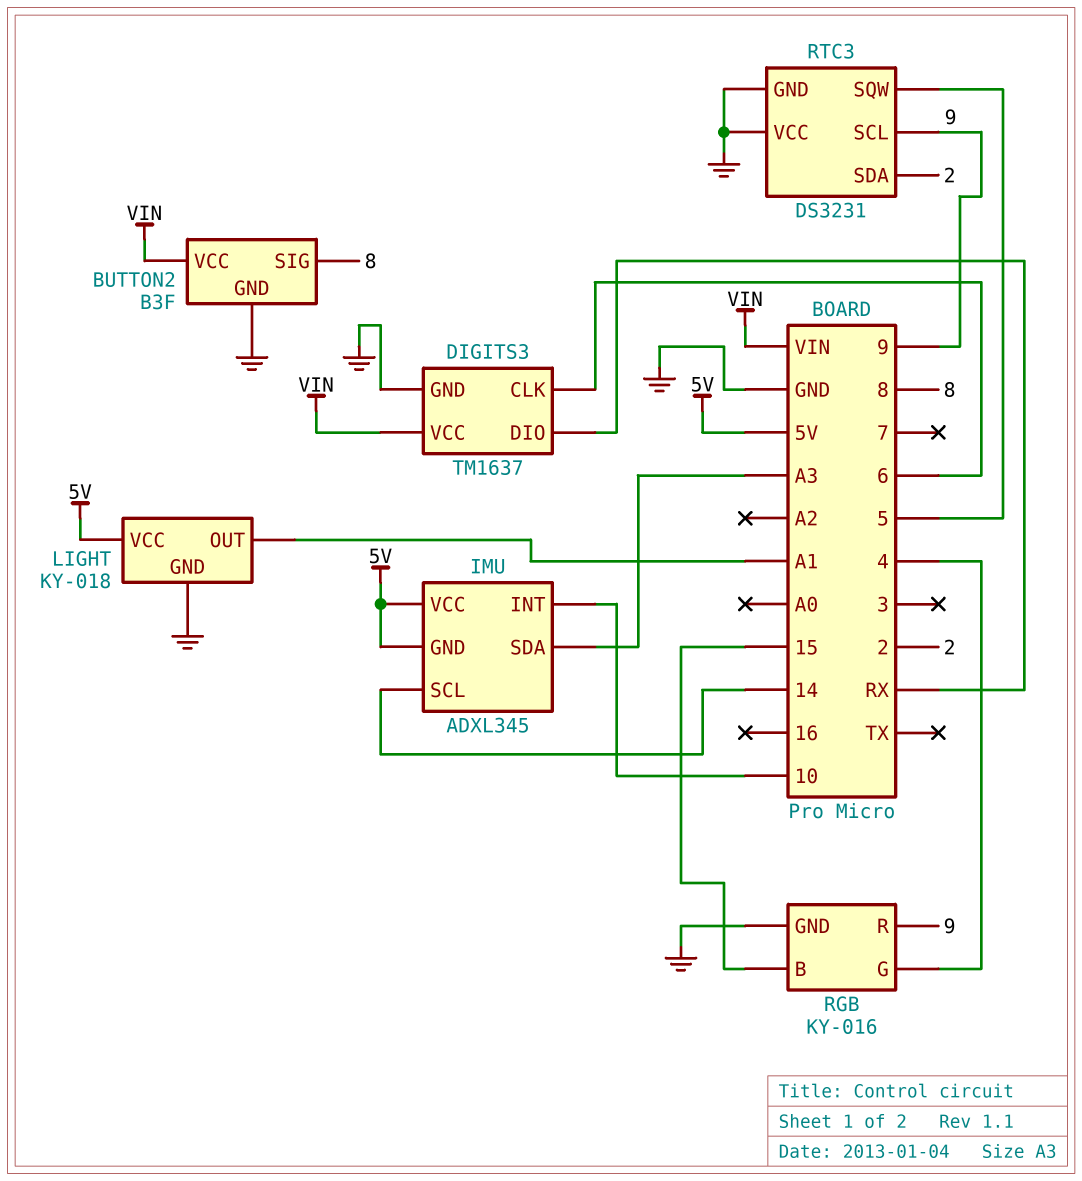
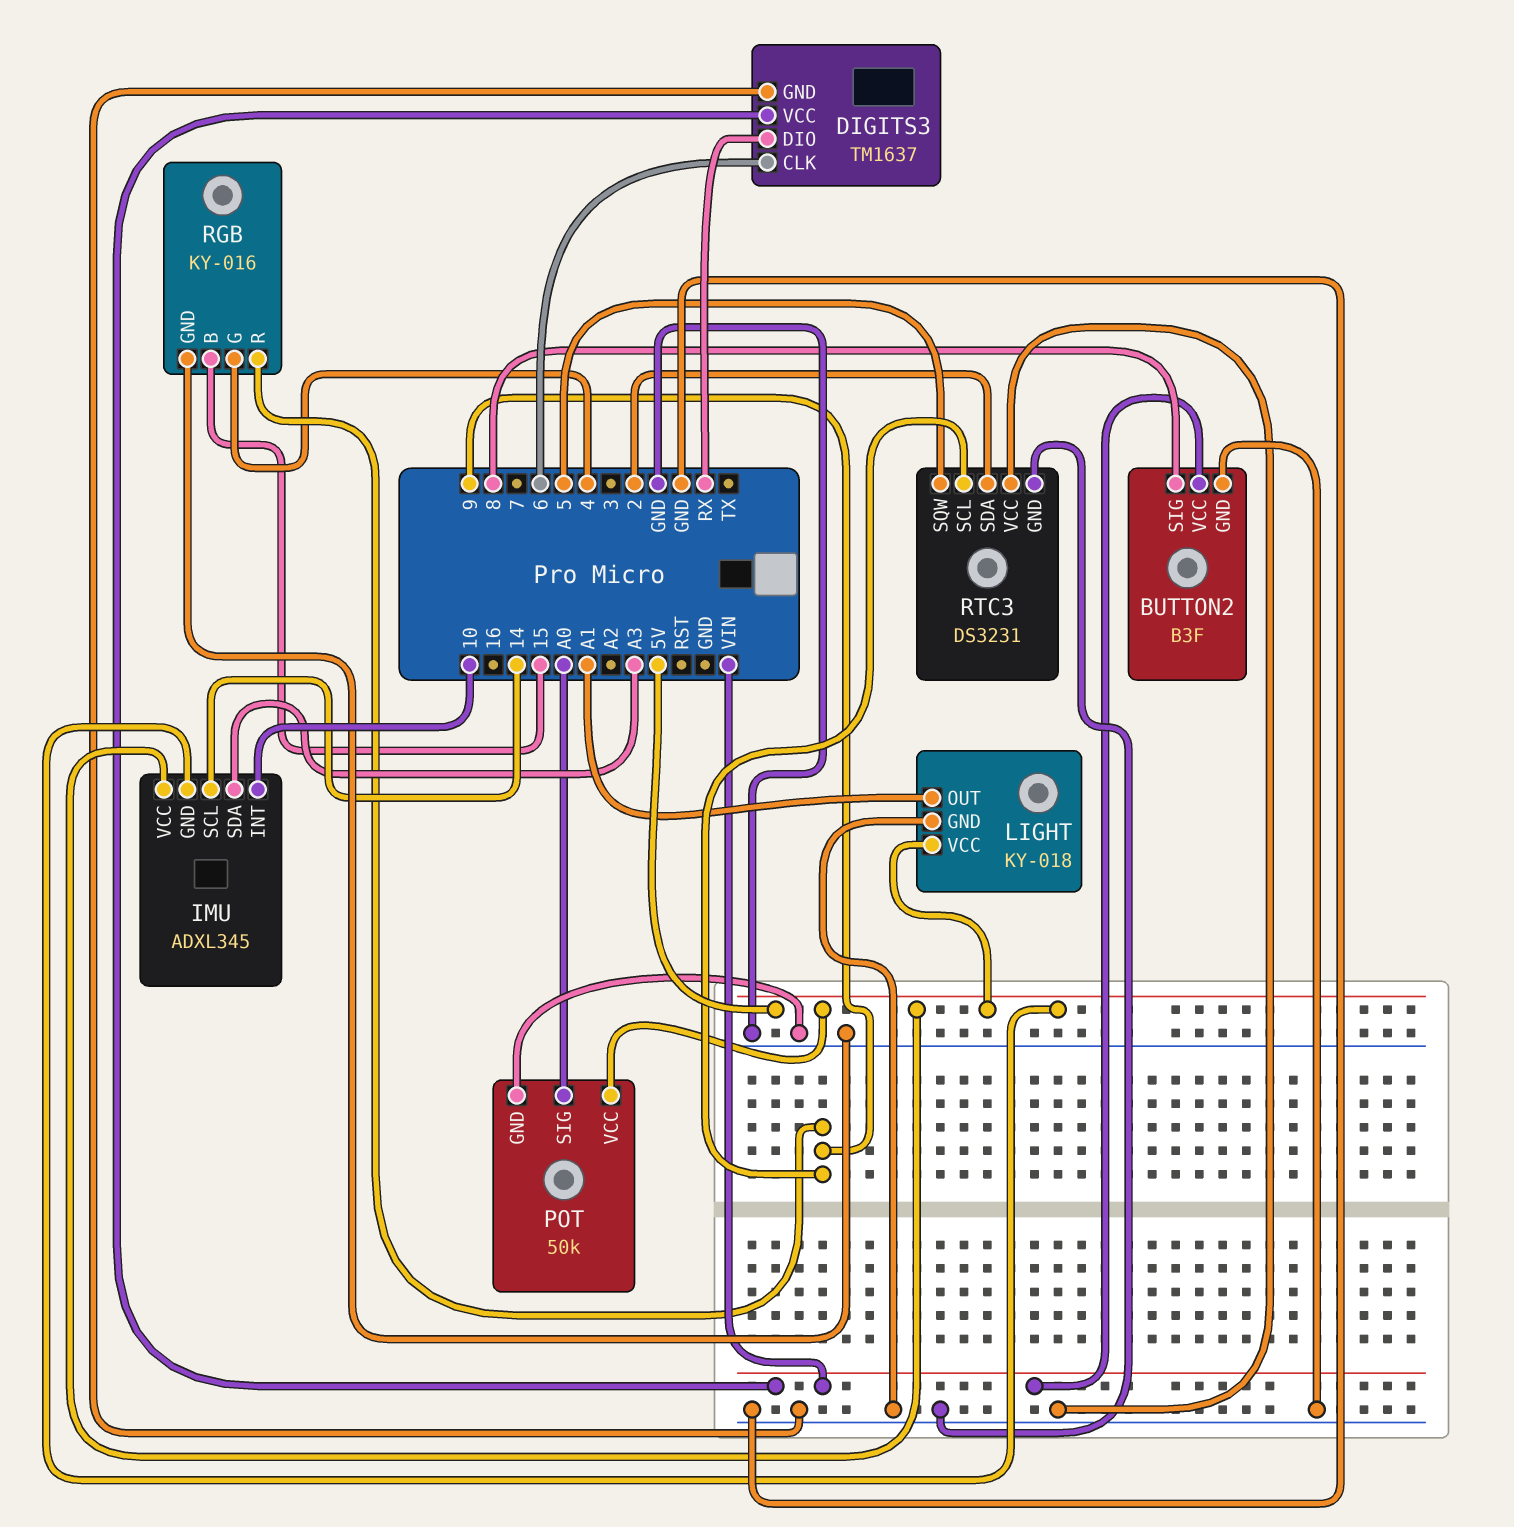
POT: none -> 50k
POT pin GND: none -> GND
POT pin SIG: none -> A0
POT pin VCC: none -> 5V

